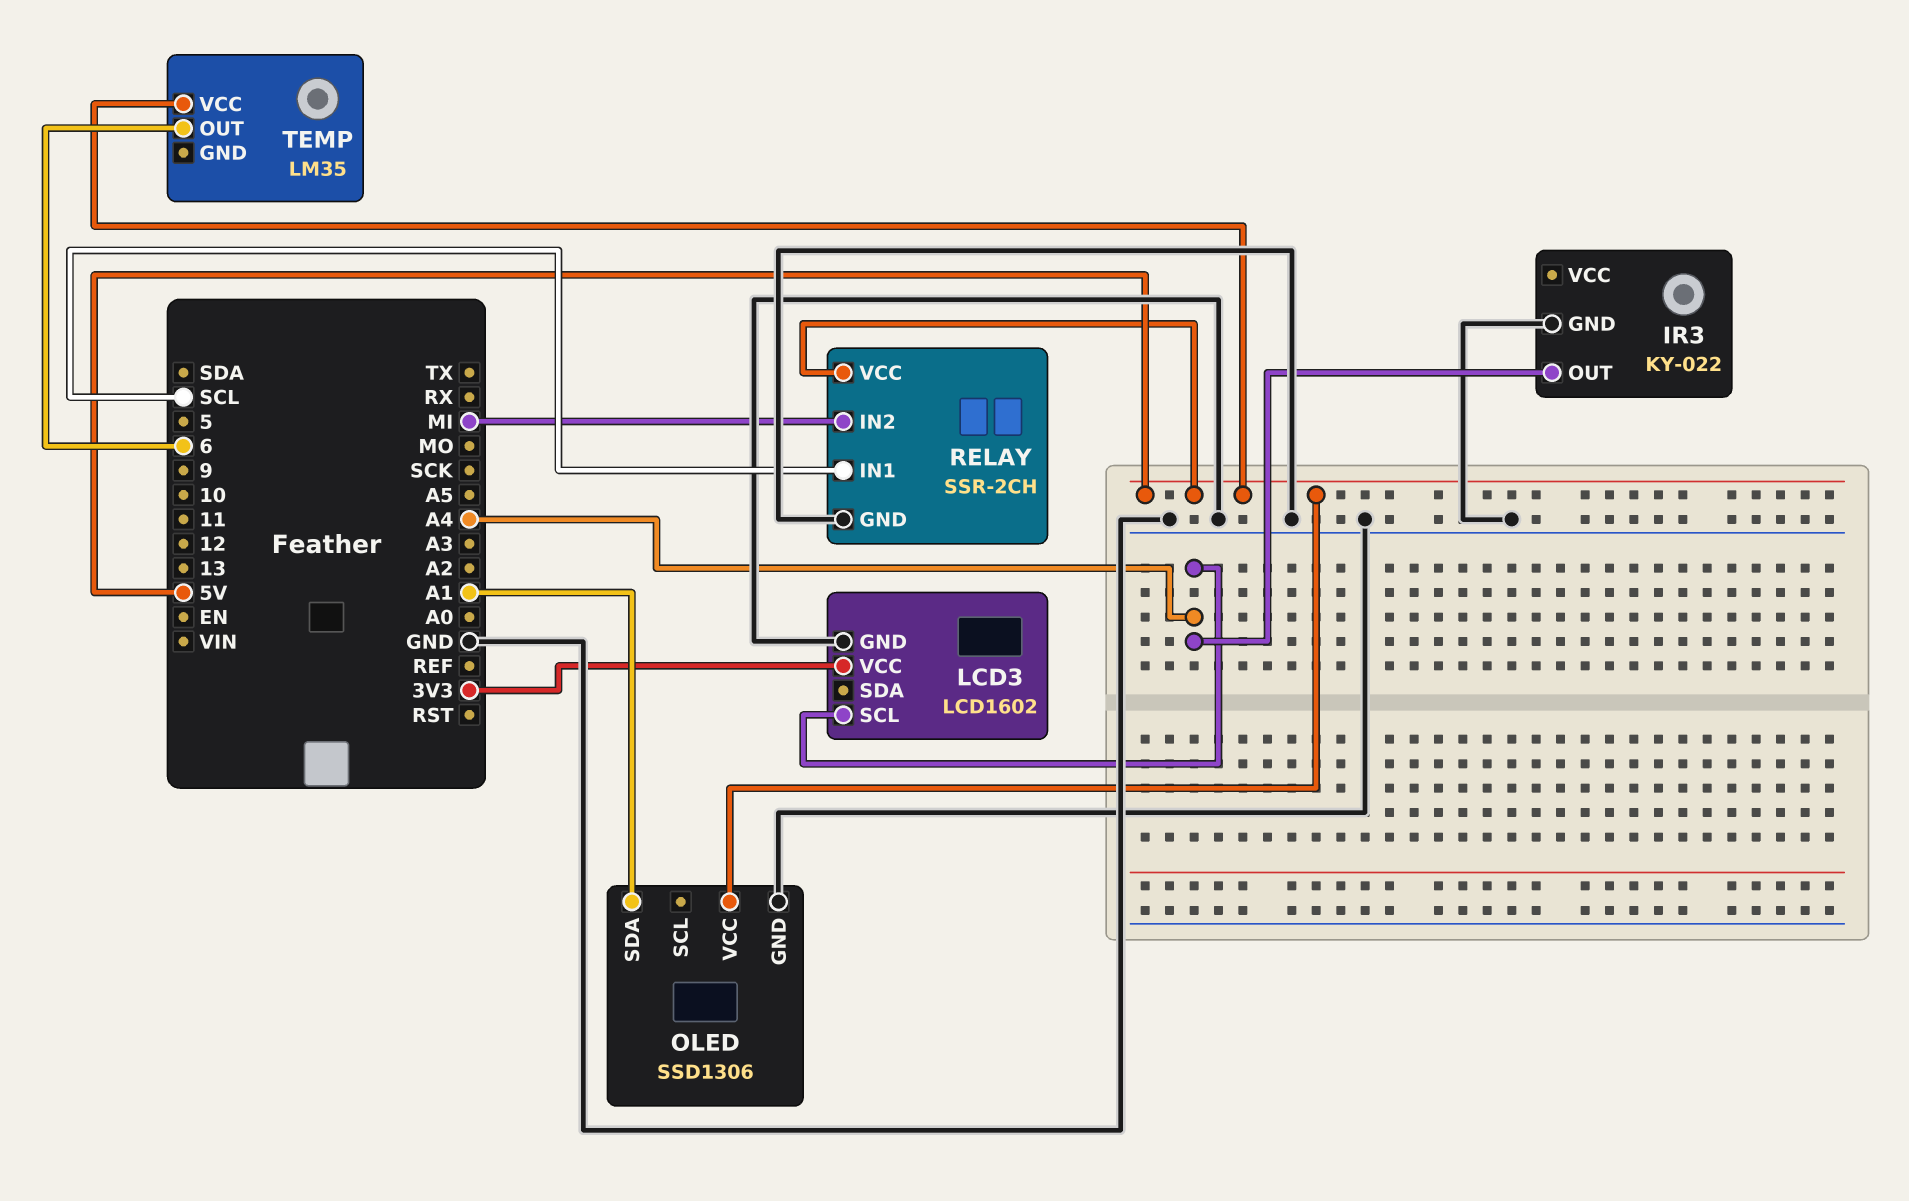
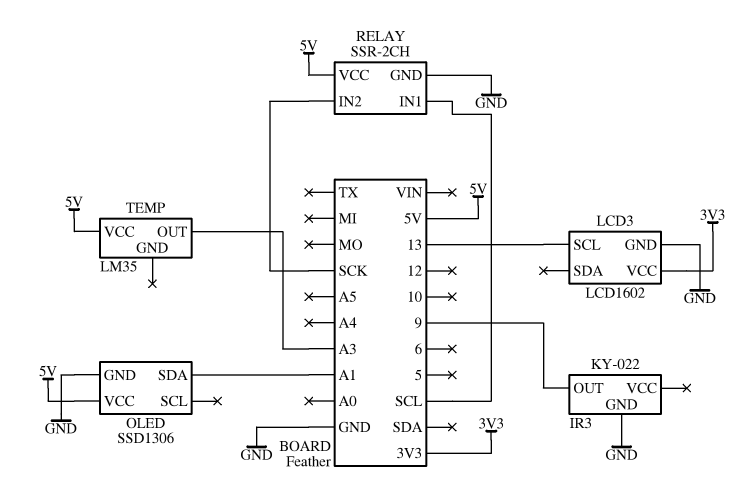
IR3 pin OUT: A4 -> 9
LCD3 pin SCL: A4 -> 13
RELAY pin IN2: MI -> SCK
TEMP pin OUT: 6 -> A3

